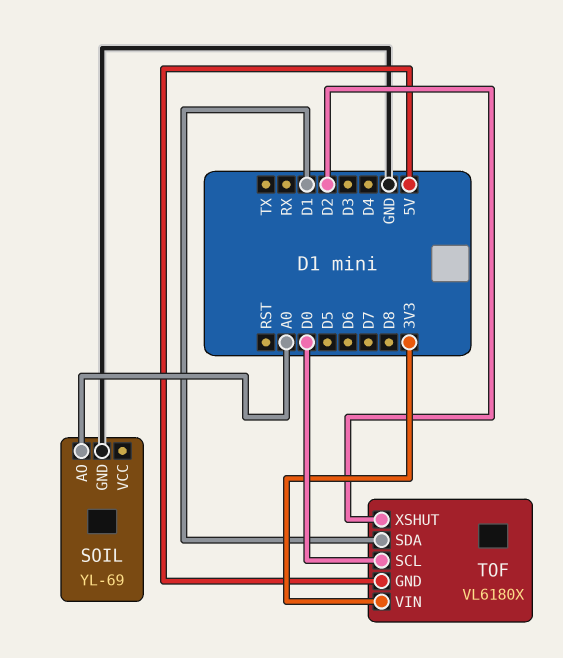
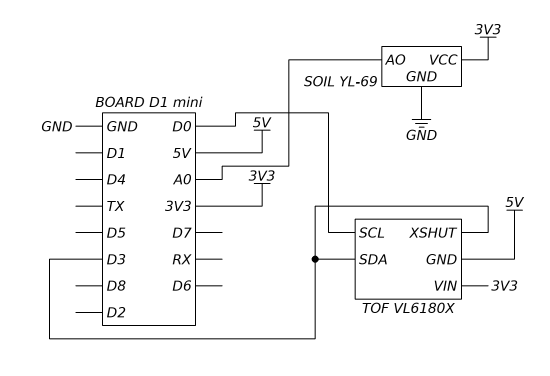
SOIL pin VCC: none -> 3V3
TOF pin SDA: D1 -> D3
TOF pin XSHUT: D2 -> D3

